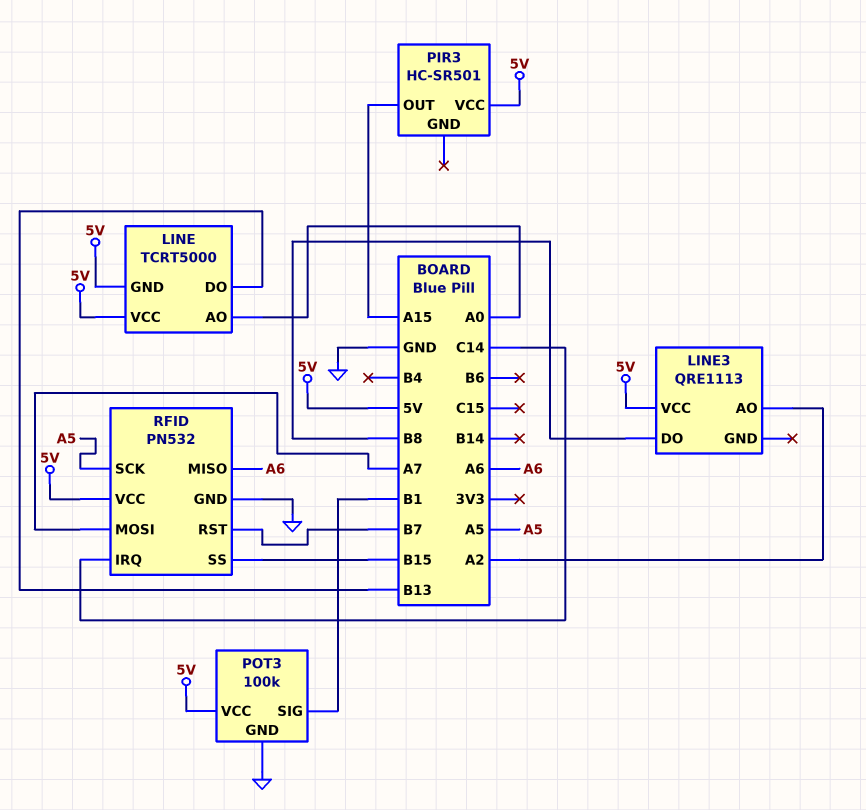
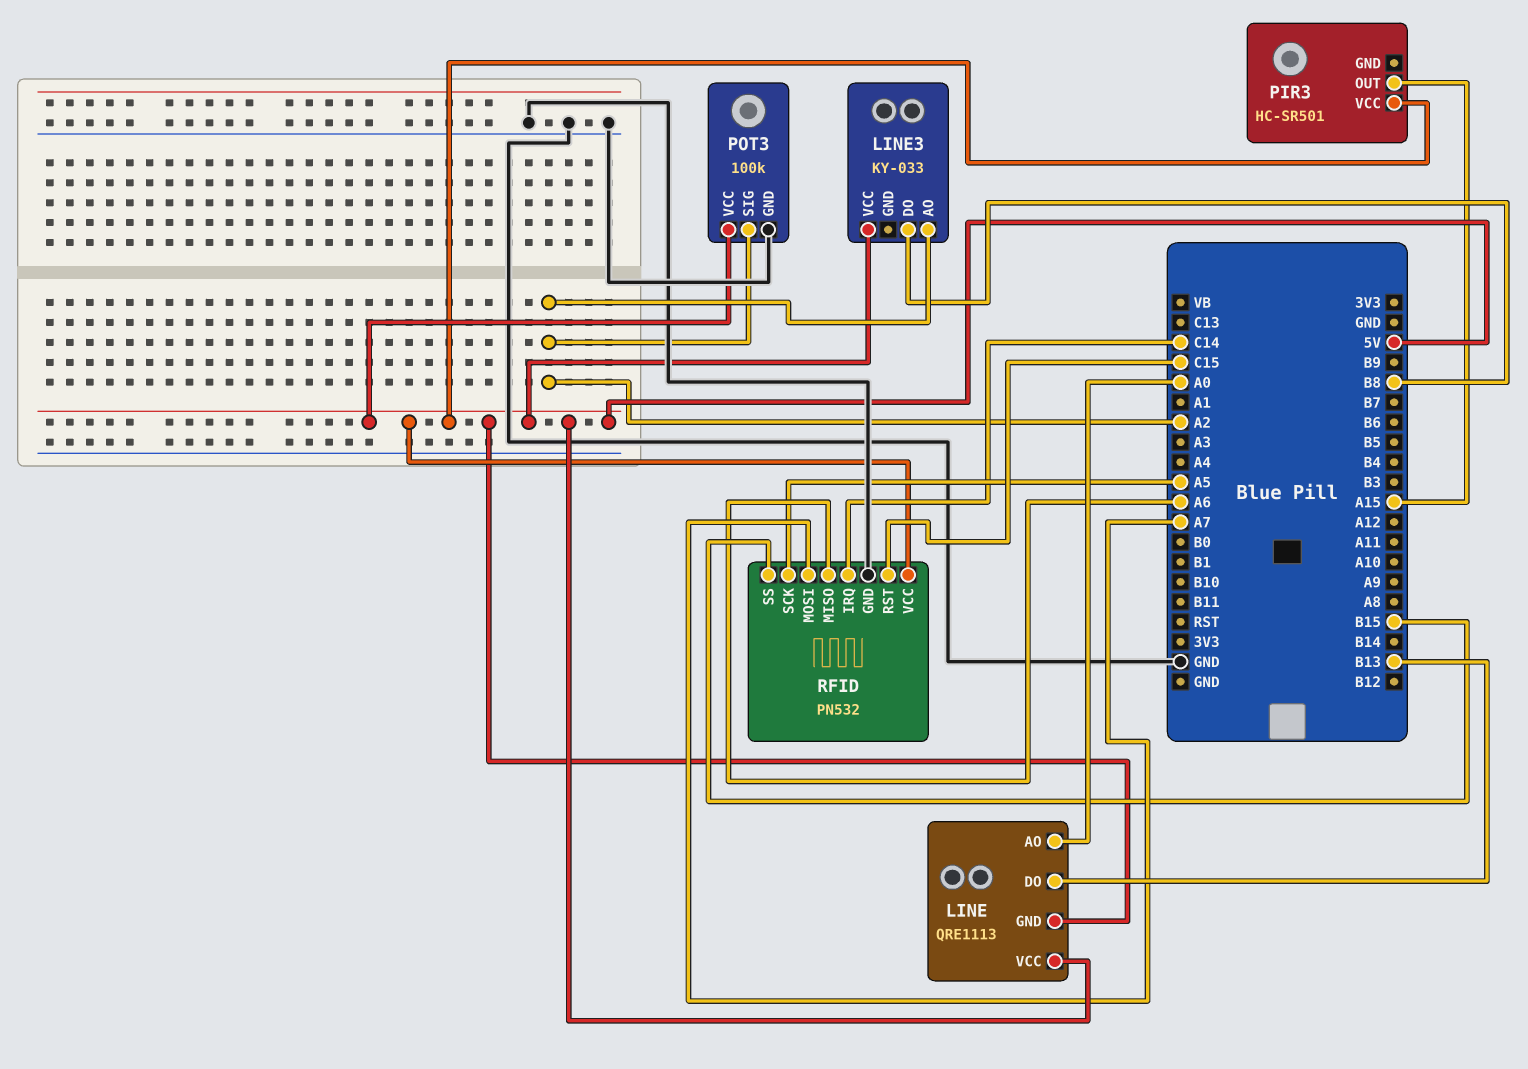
LINE: TCRT5000 -> QRE1113
LINE3: QRE1113 -> KY-033
POT3 pin SIG: B1 -> A2
RFID pin RST: B7 -> C15

